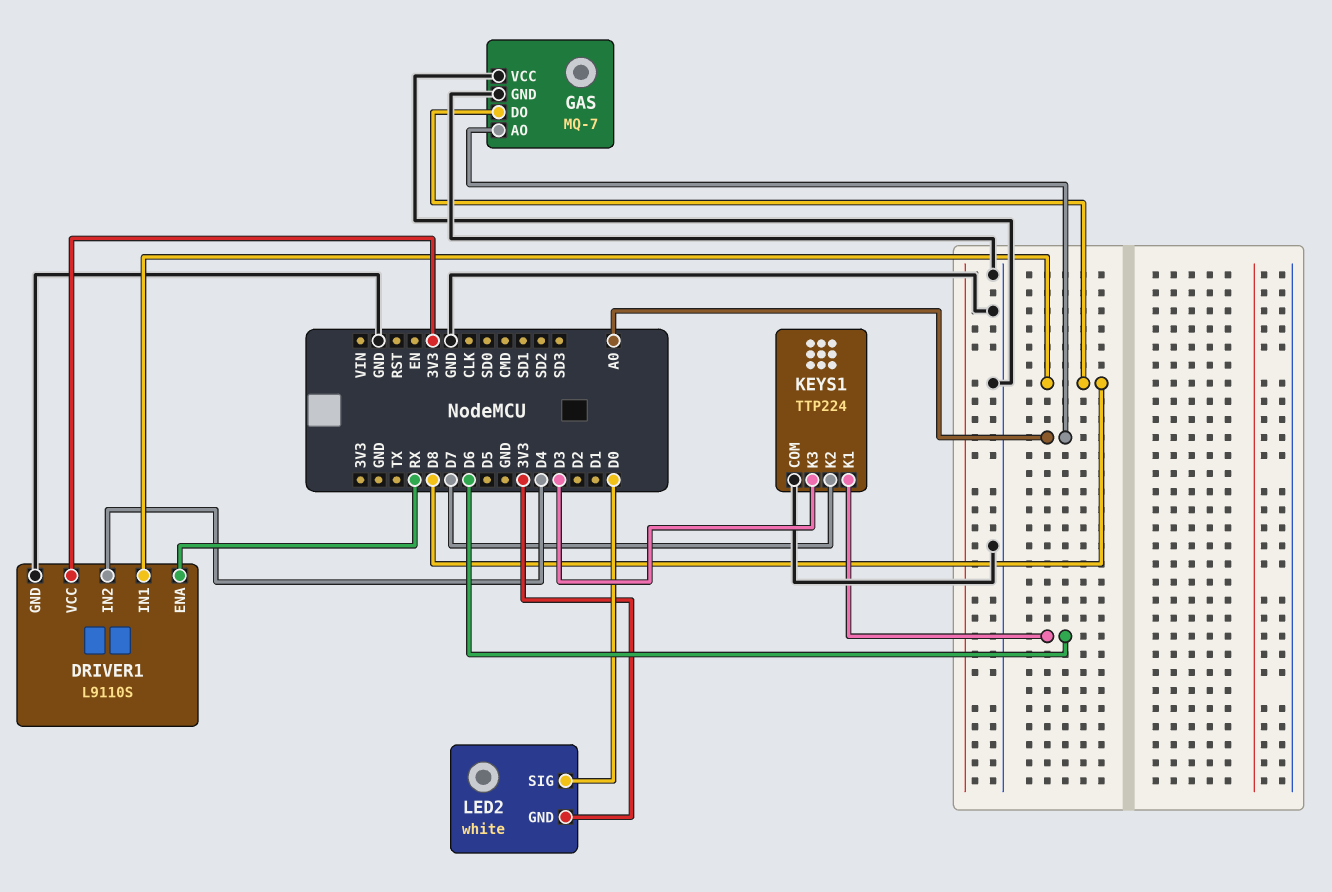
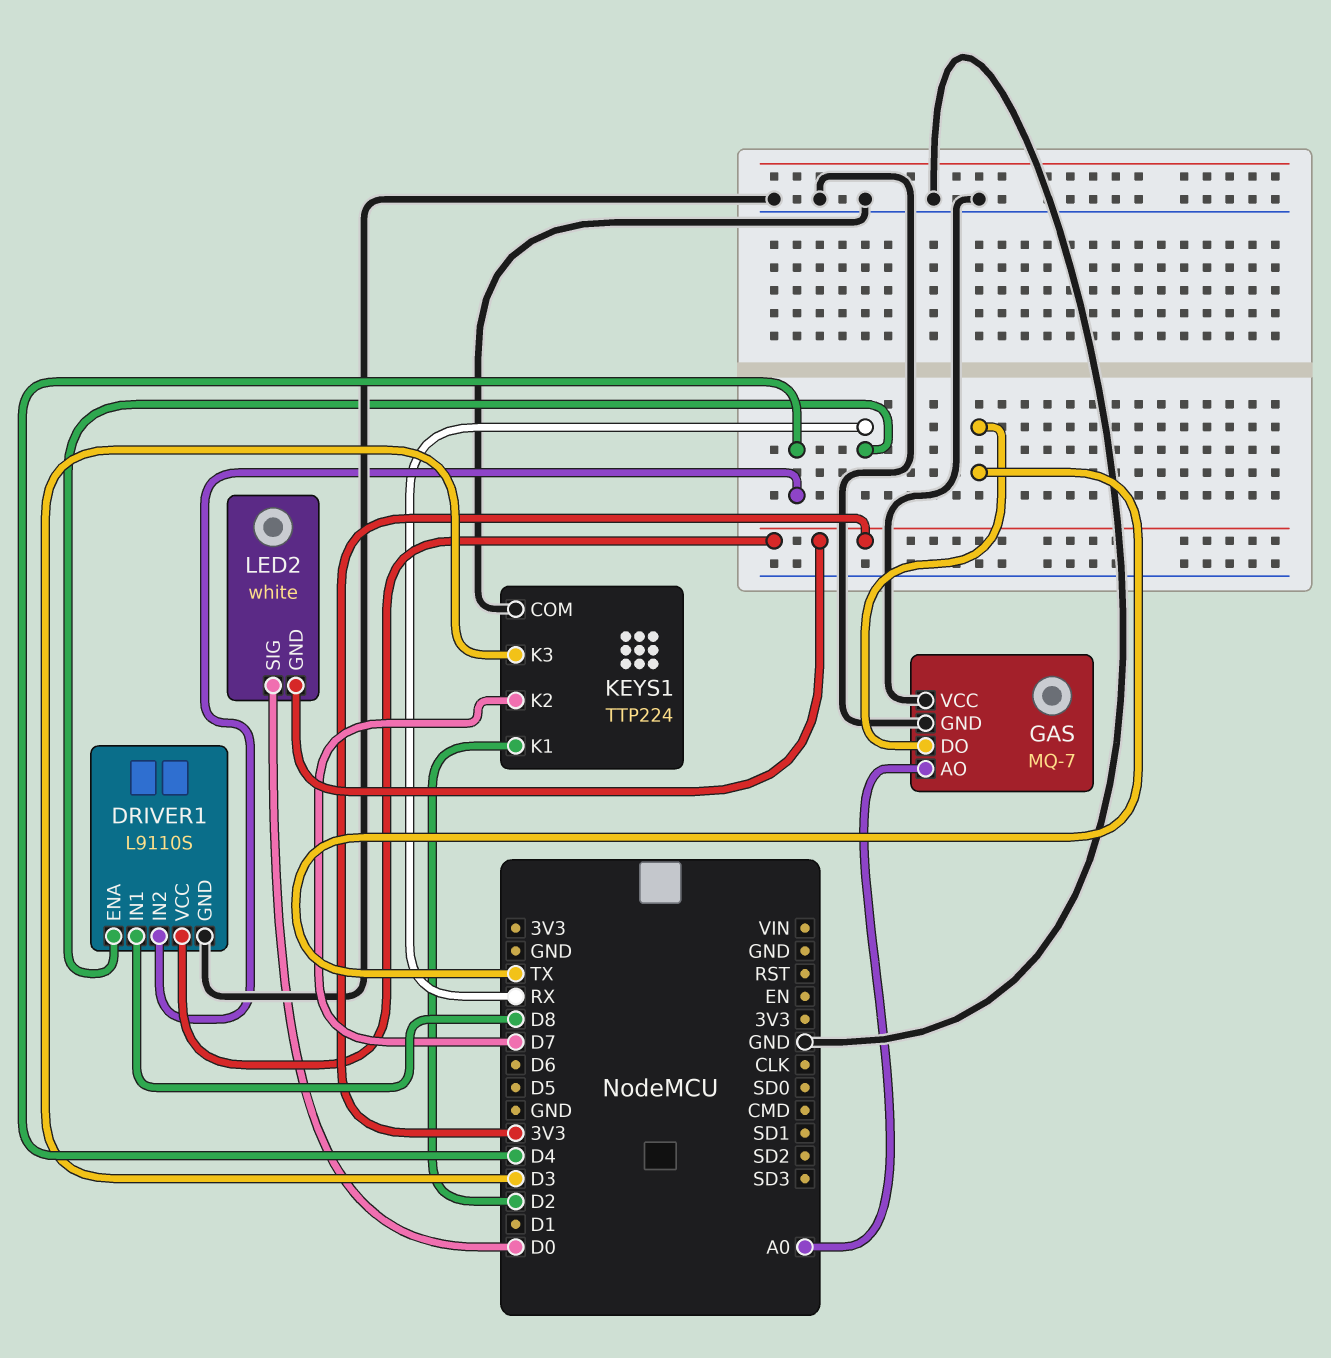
GAS pin DO: D8 -> TX
KEYS1 pin K1: D6 -> D2

